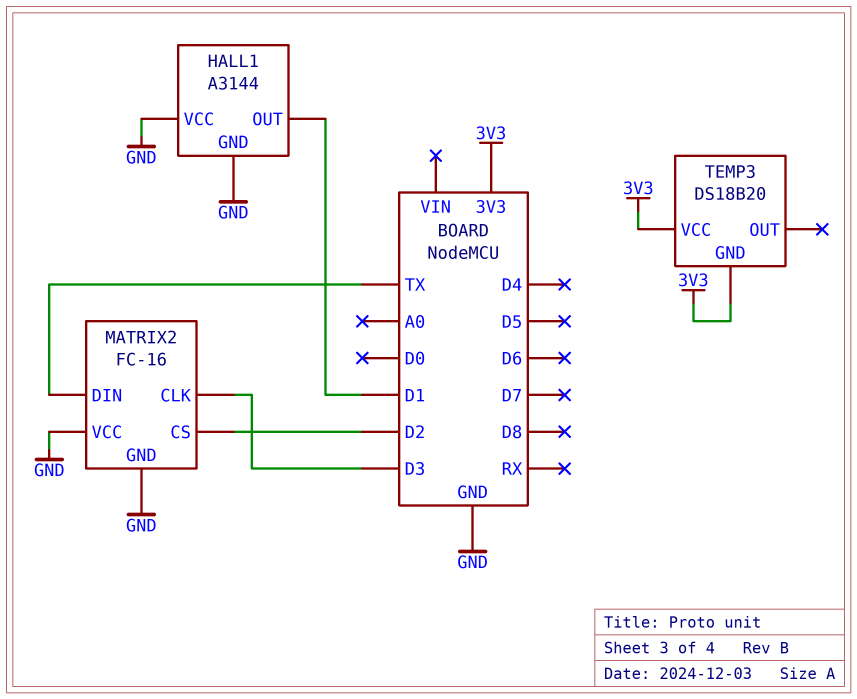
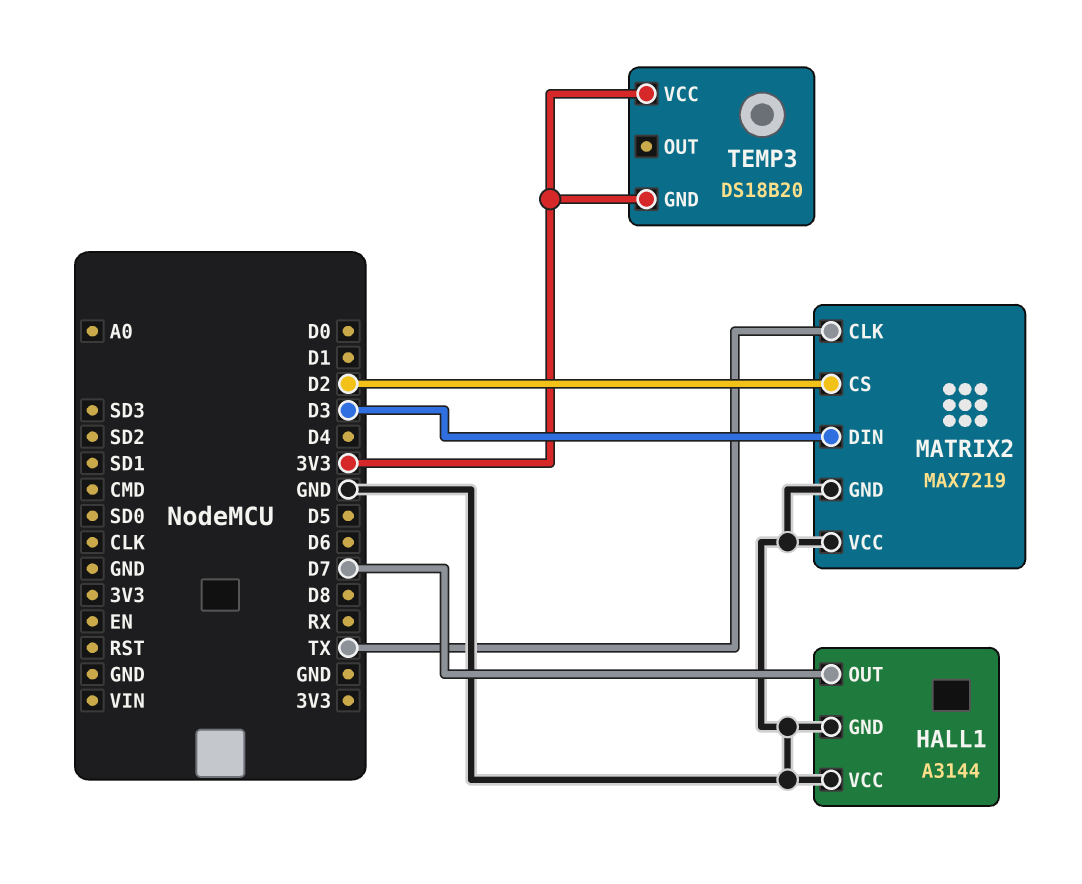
HALL1 pin OUT: D1 -> D7
MATRIX2: FC-16 -> MAX7219
MATRIX2 pin CLK: D3 -> TX
MATRIX2 pin DIN: TX -> D3

